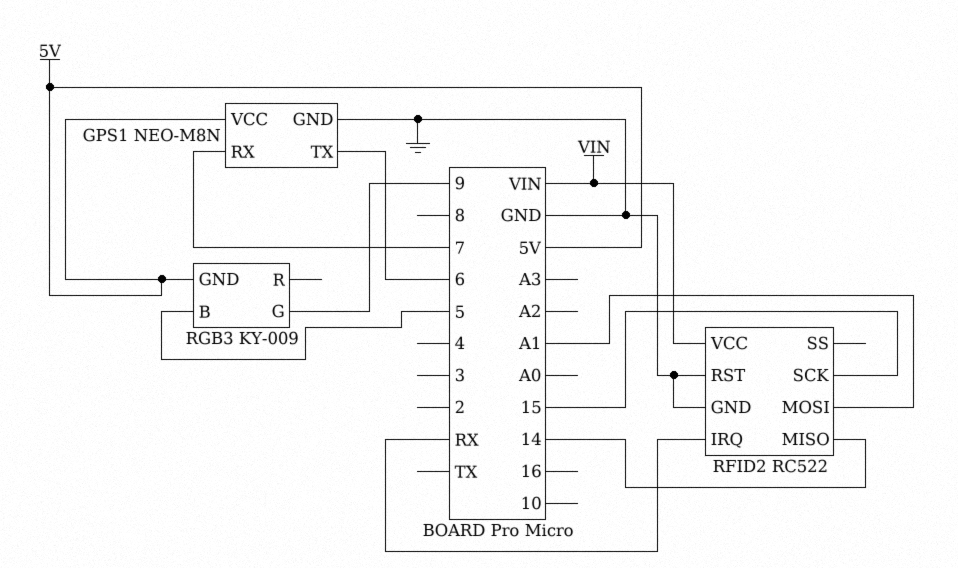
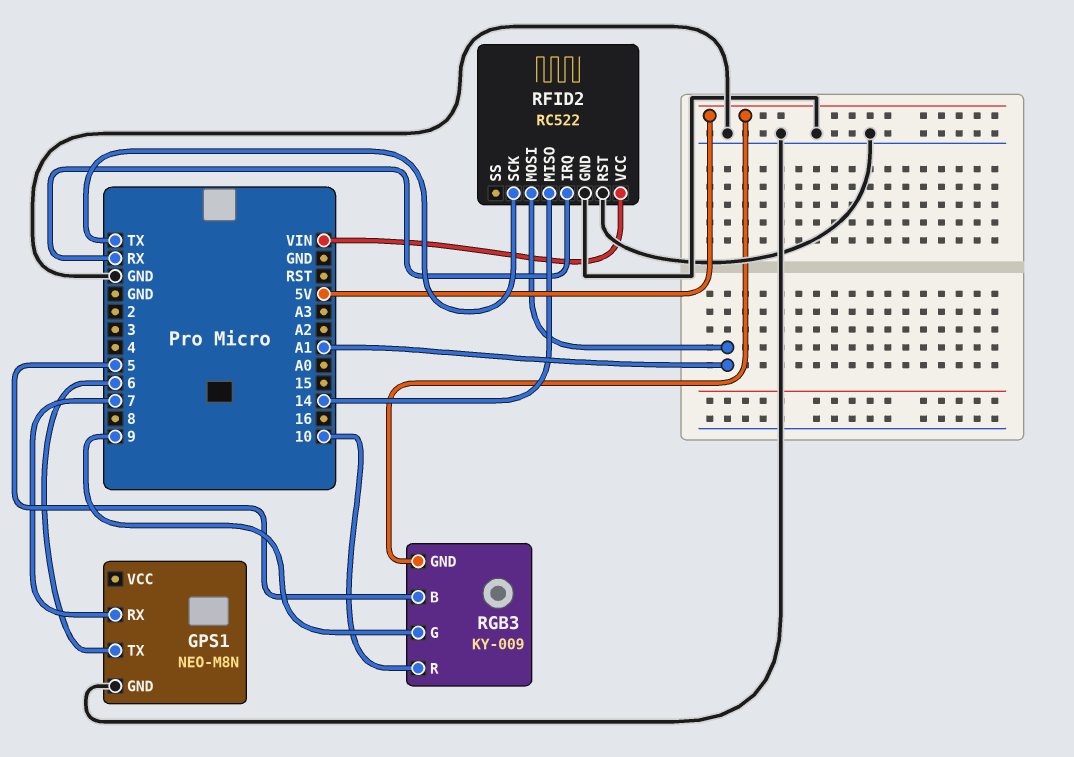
GPS1 pin VCC: 5V -> none
RFID2 pin SCK: 15 -> TX
RGB3 pin R: none -> 10

